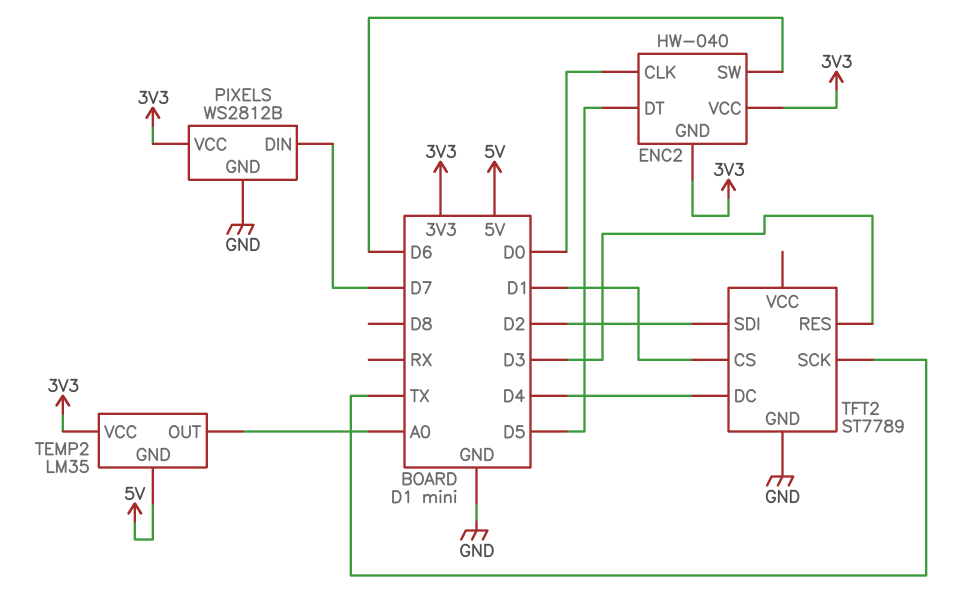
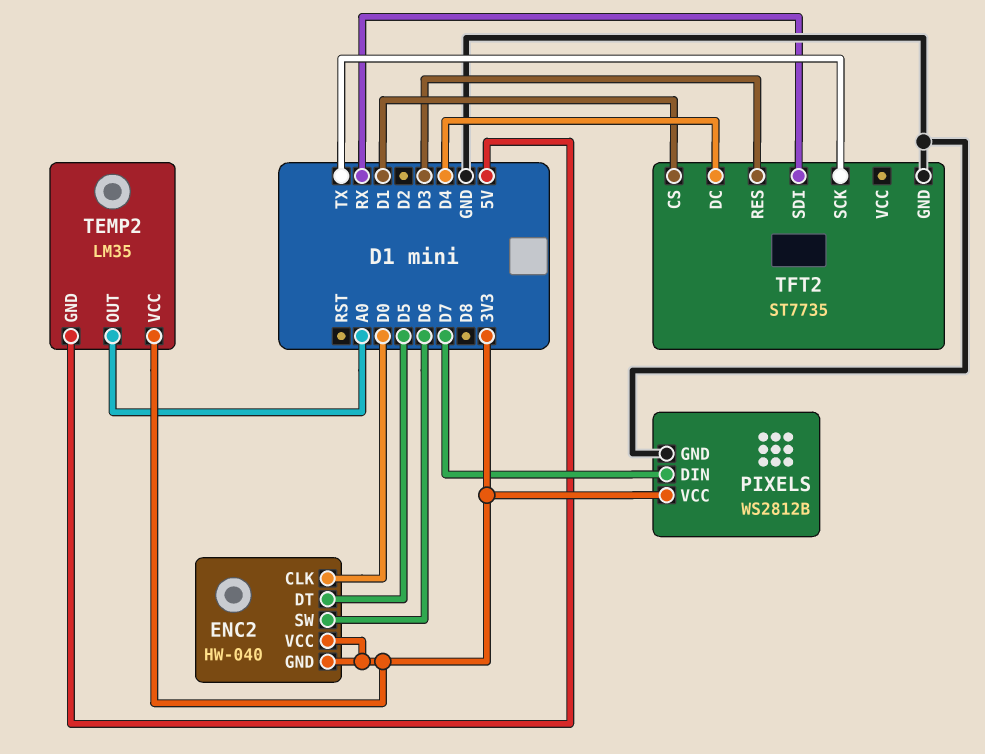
TFT2: ST7789 -> ST7735
TFT2 pin SDI: D2 -> RX

